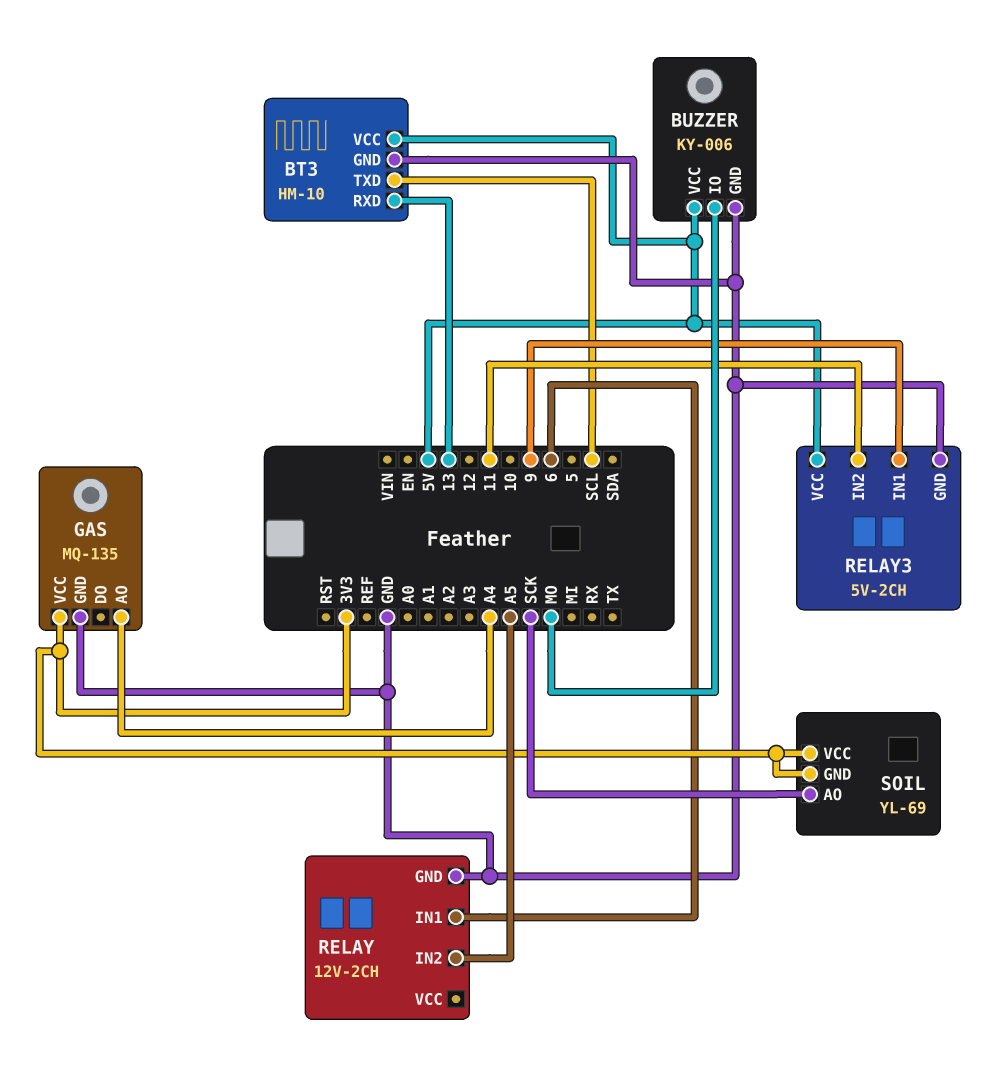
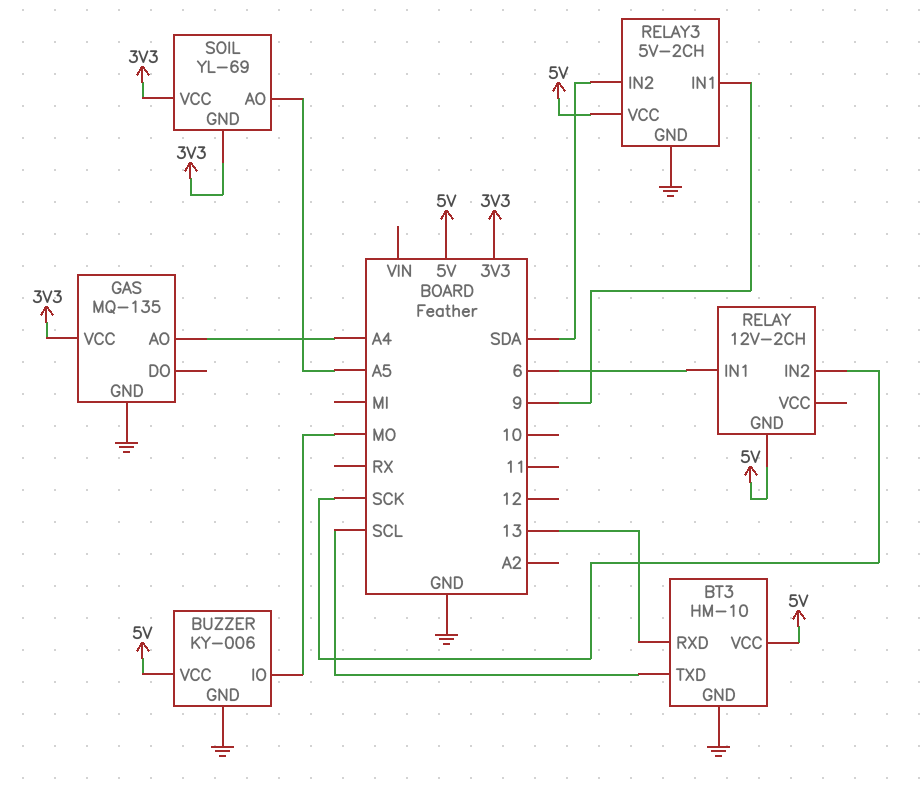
RELAY pin GND: GND -> 5V
RELAY pin IN2: A5 -> SCK
RELAY3 pin IN2: 11 -> SDA
SOIL pin AO: SCK -> A5

